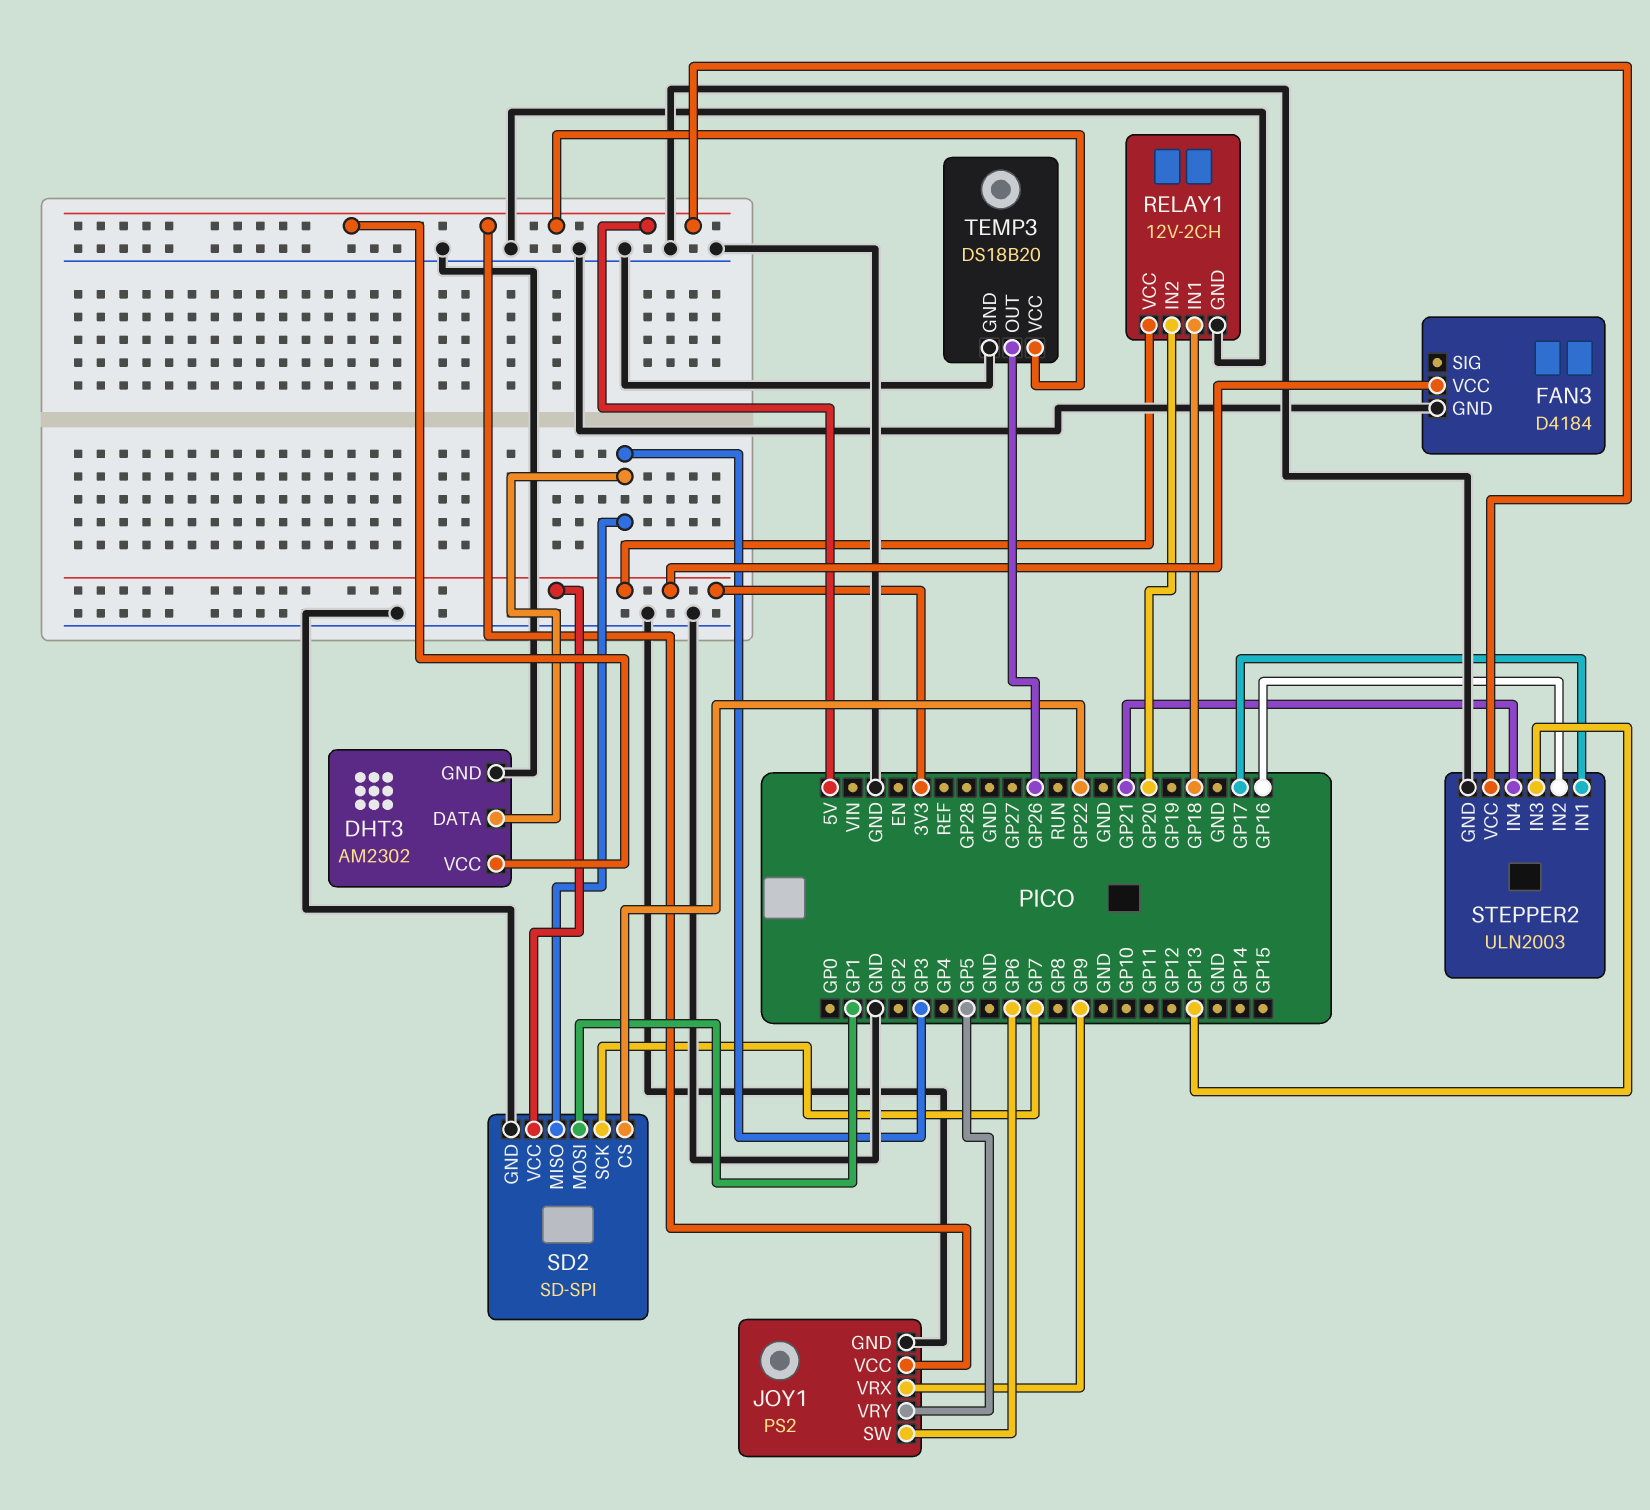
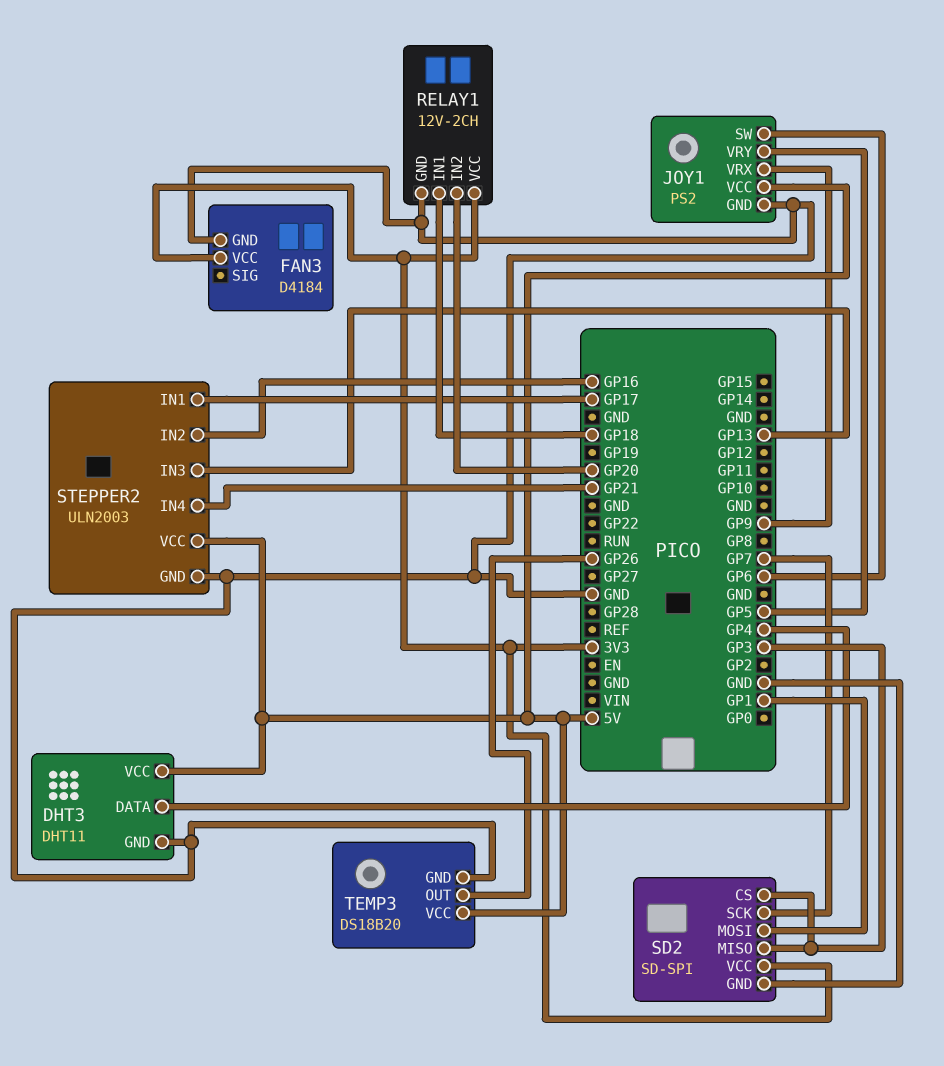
DHT3: AM2302 -> DHT11
DHT3 pin DATA: GP3 -> GP4
SD2 pin CS: GP22 -> GP3

